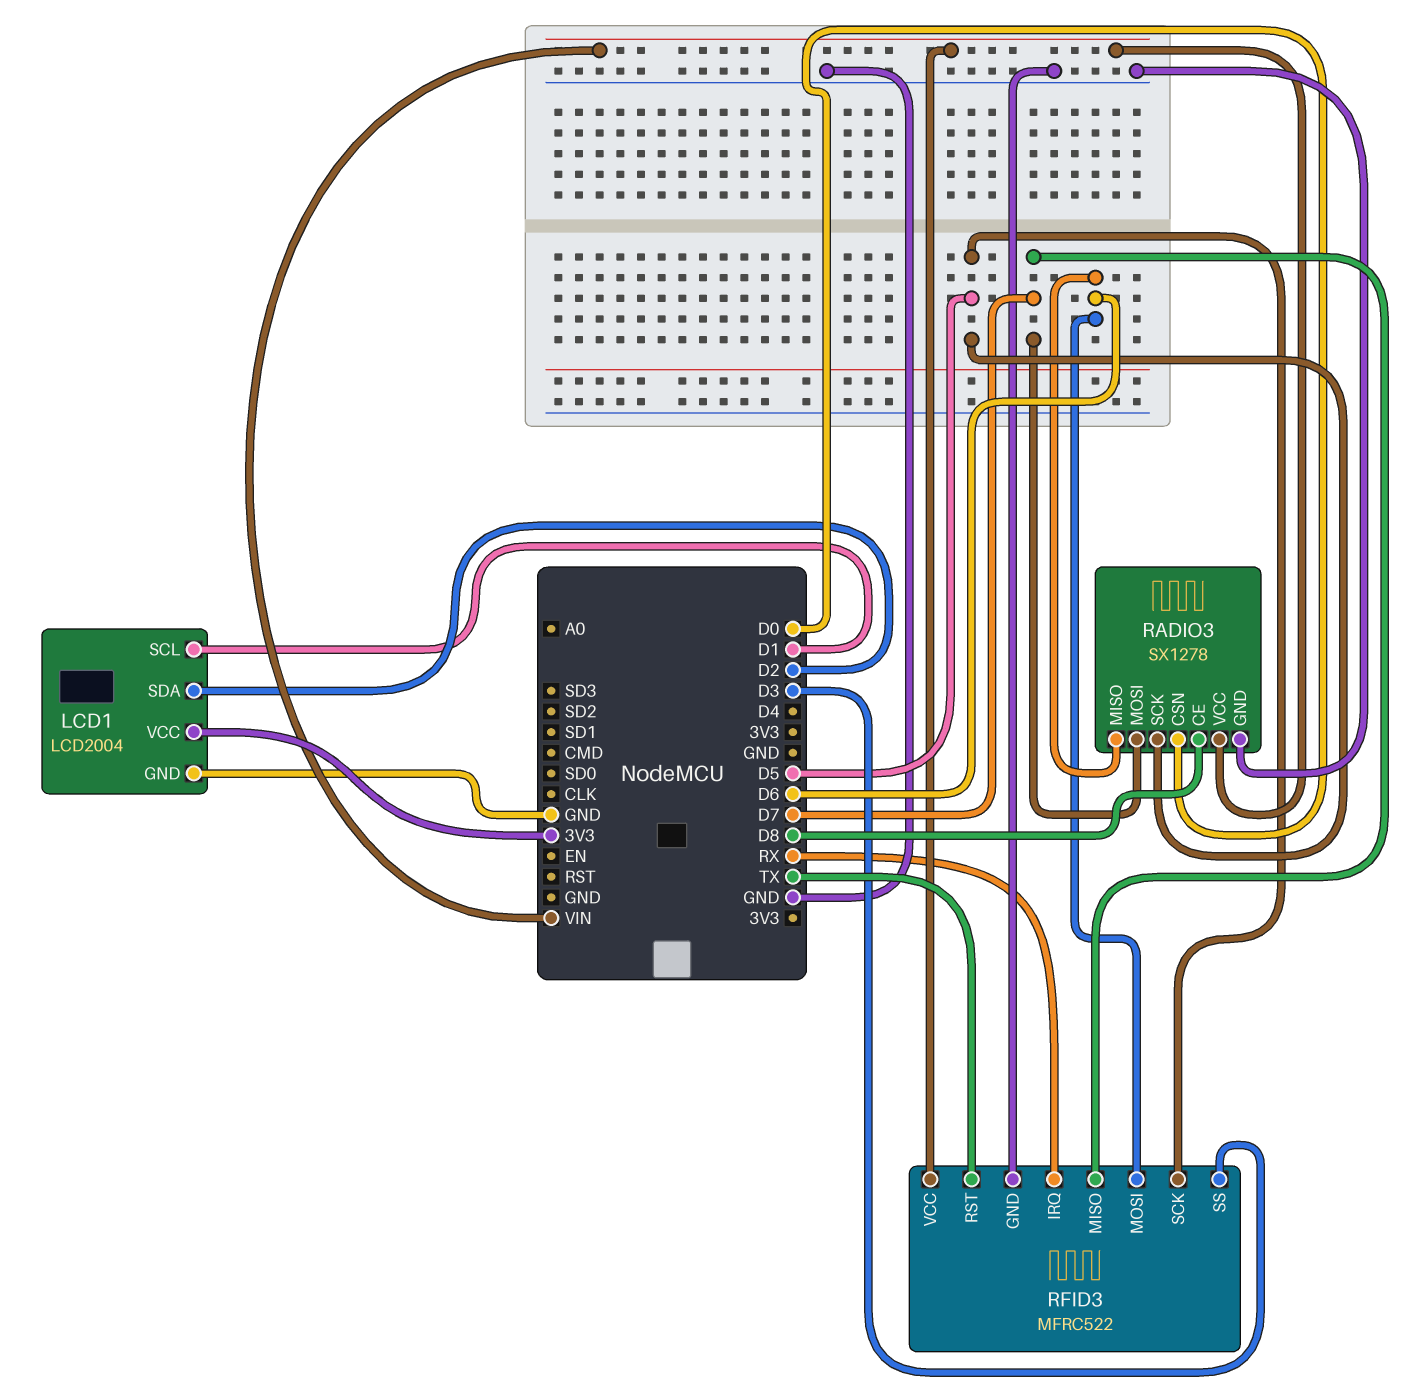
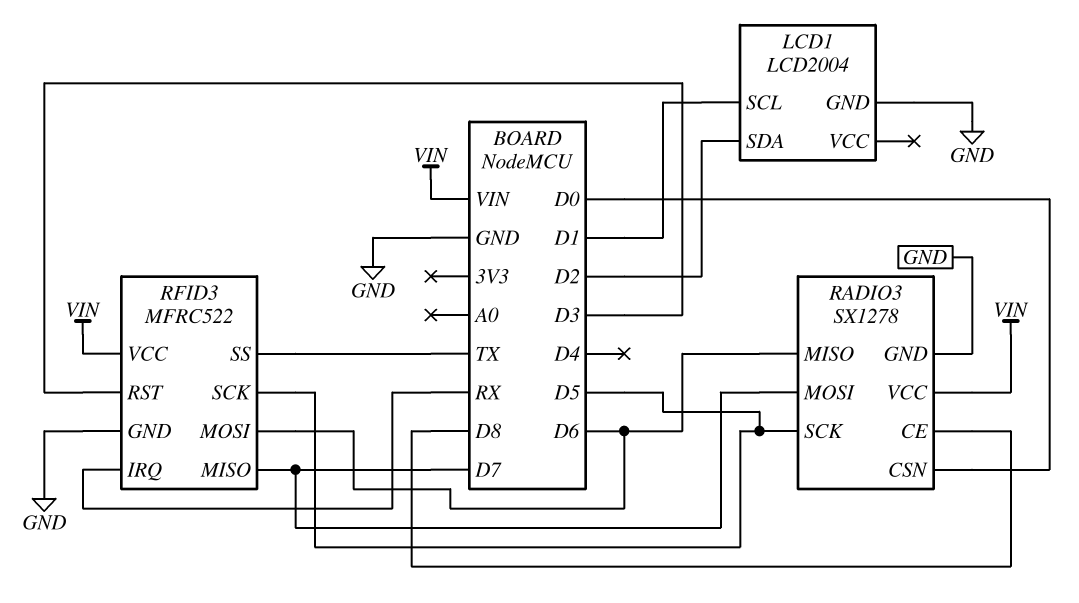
LCD1 pin VCC: 3V3 -> none
RFID3 pin RST: TX -> D3
RFID3 pin SS: D3 -> TX

